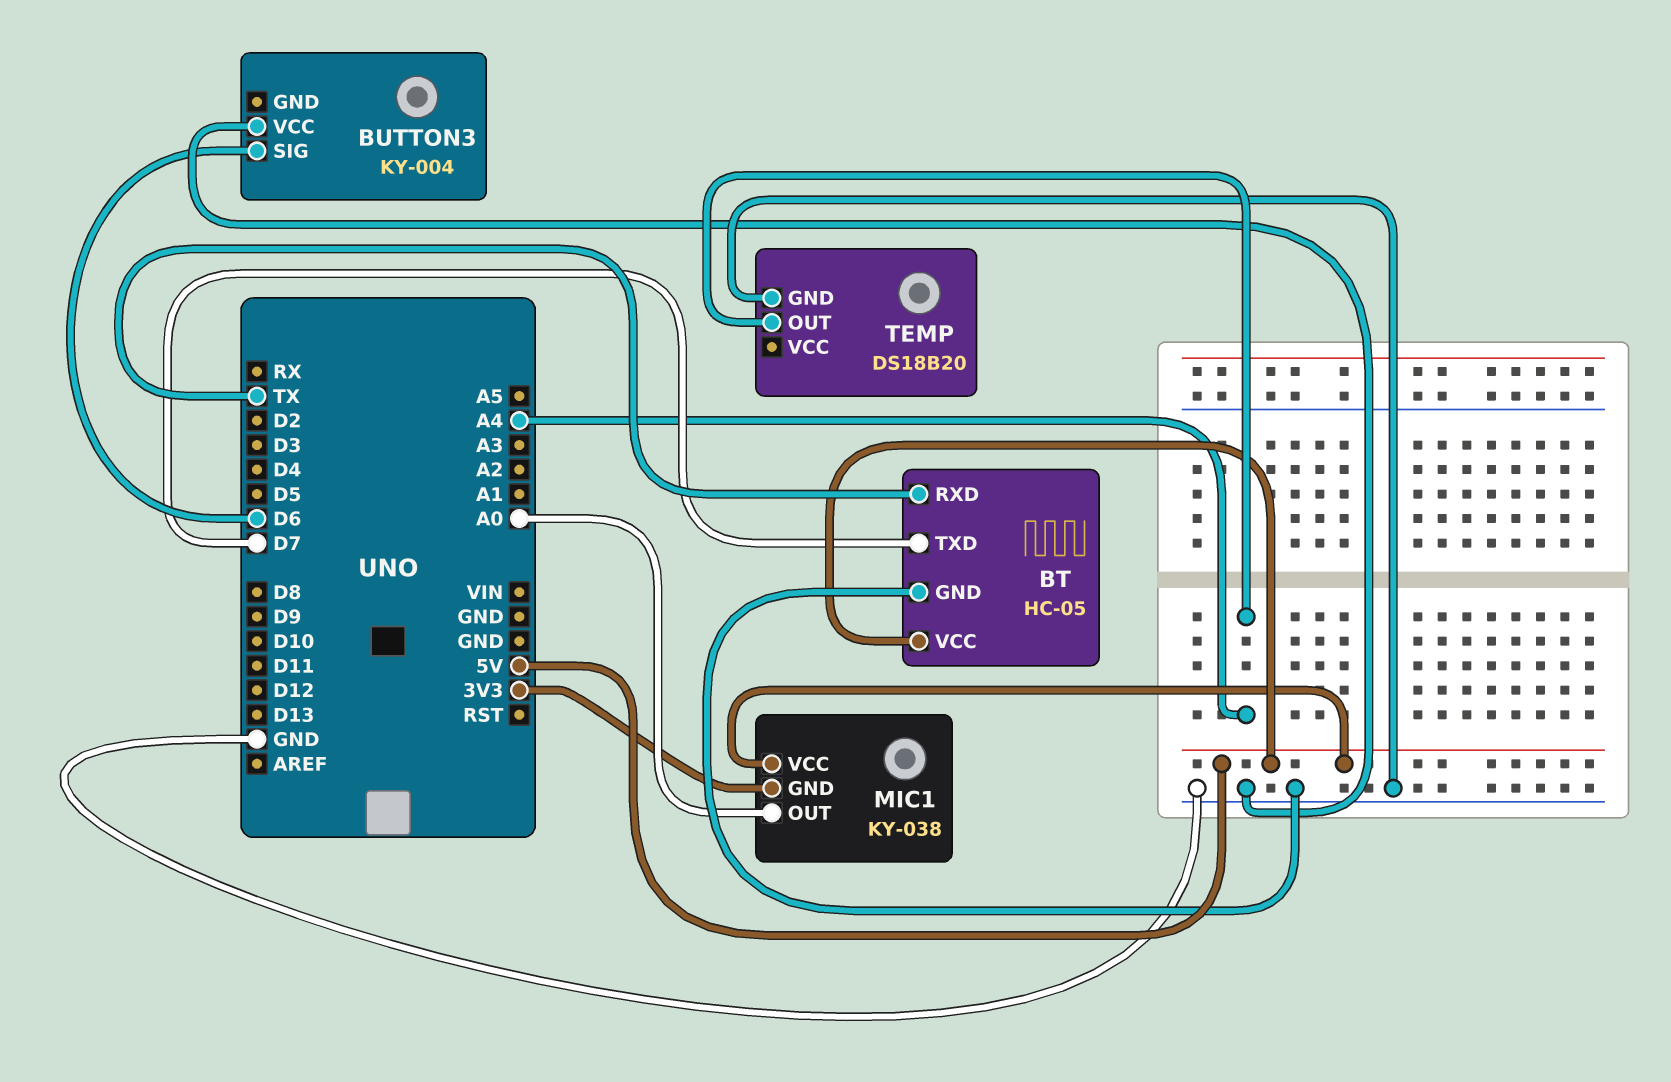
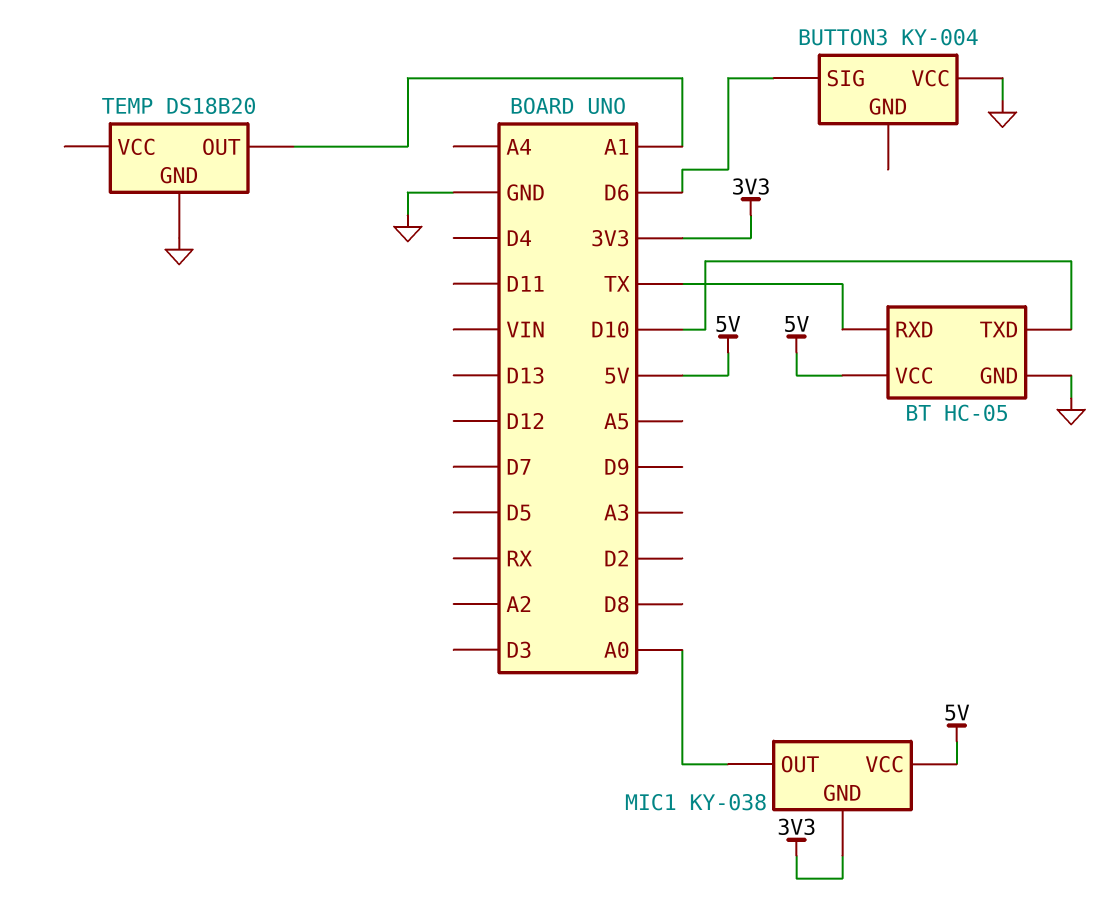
BT pin TXD: D7 -> D10
TEMP pin OUT: A4 -> A1

